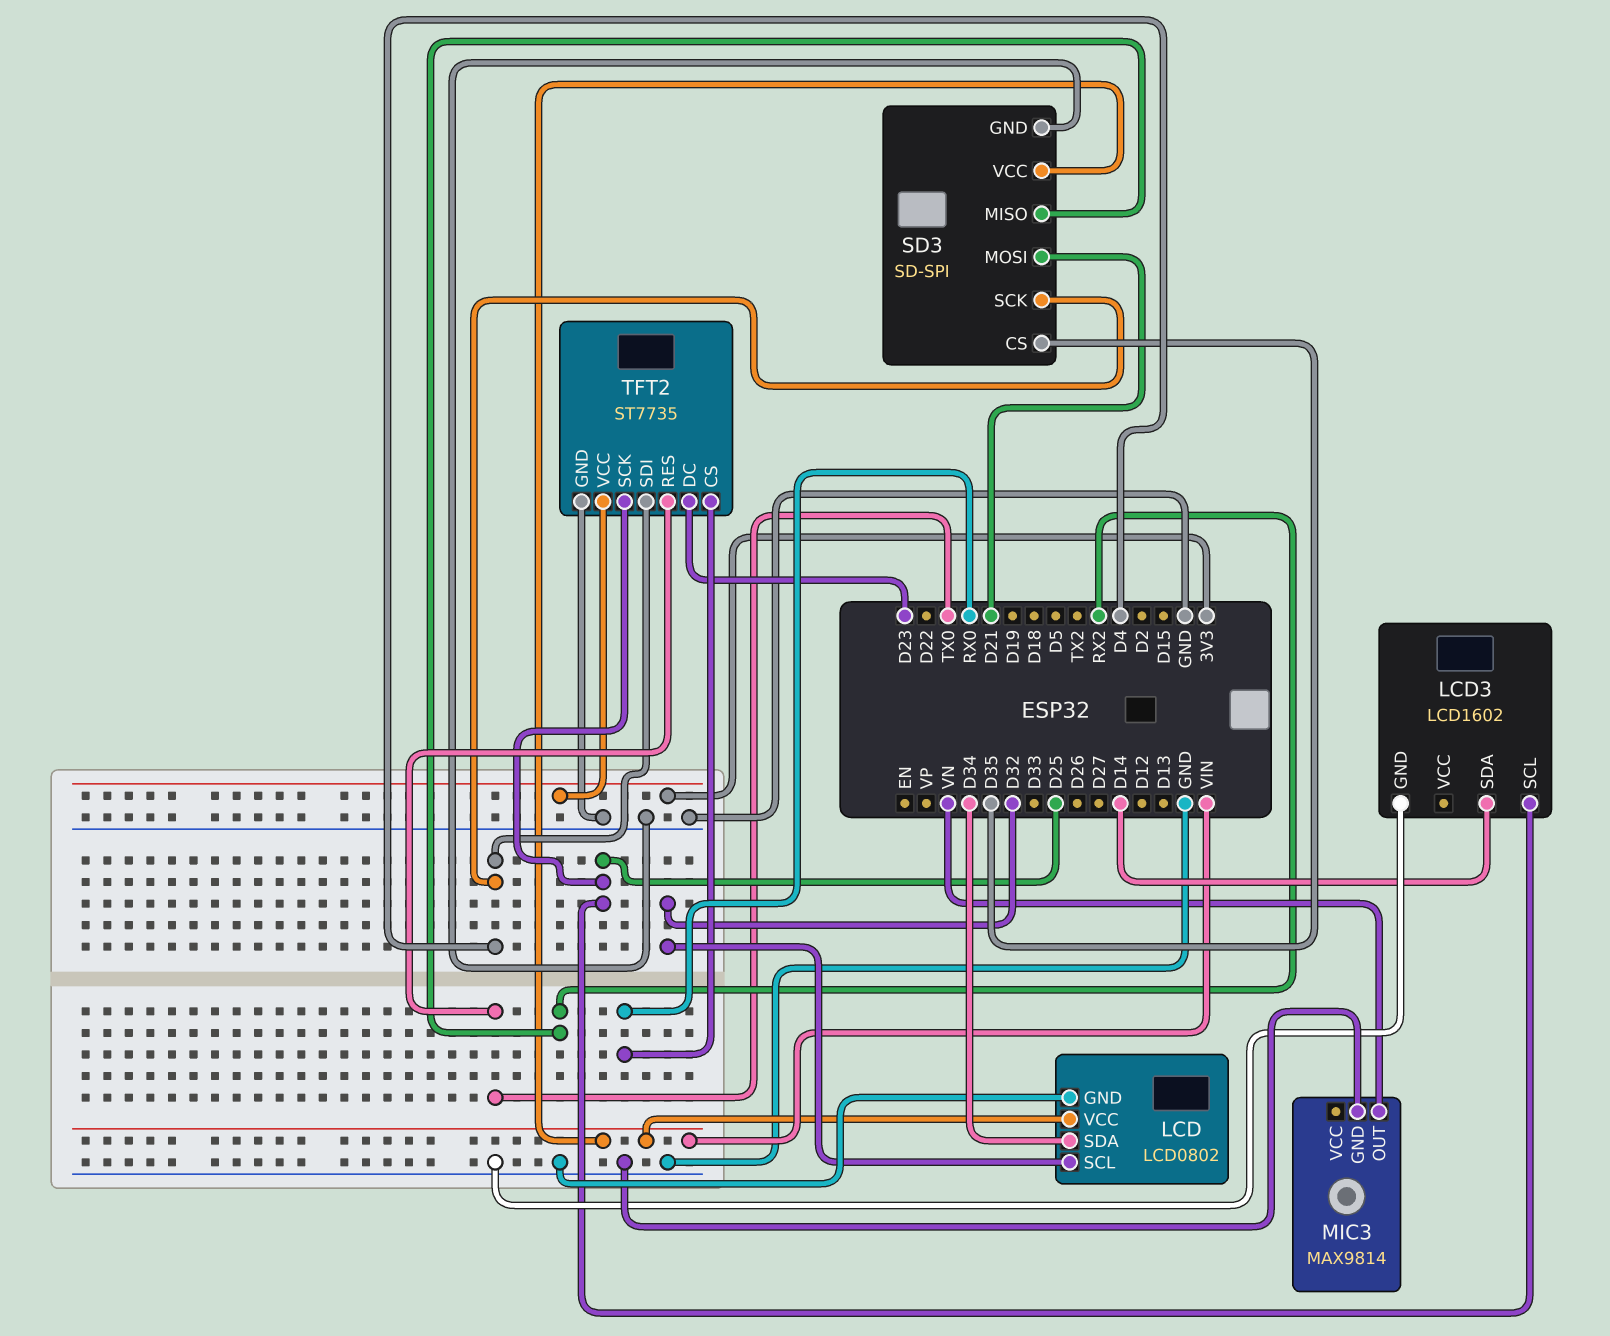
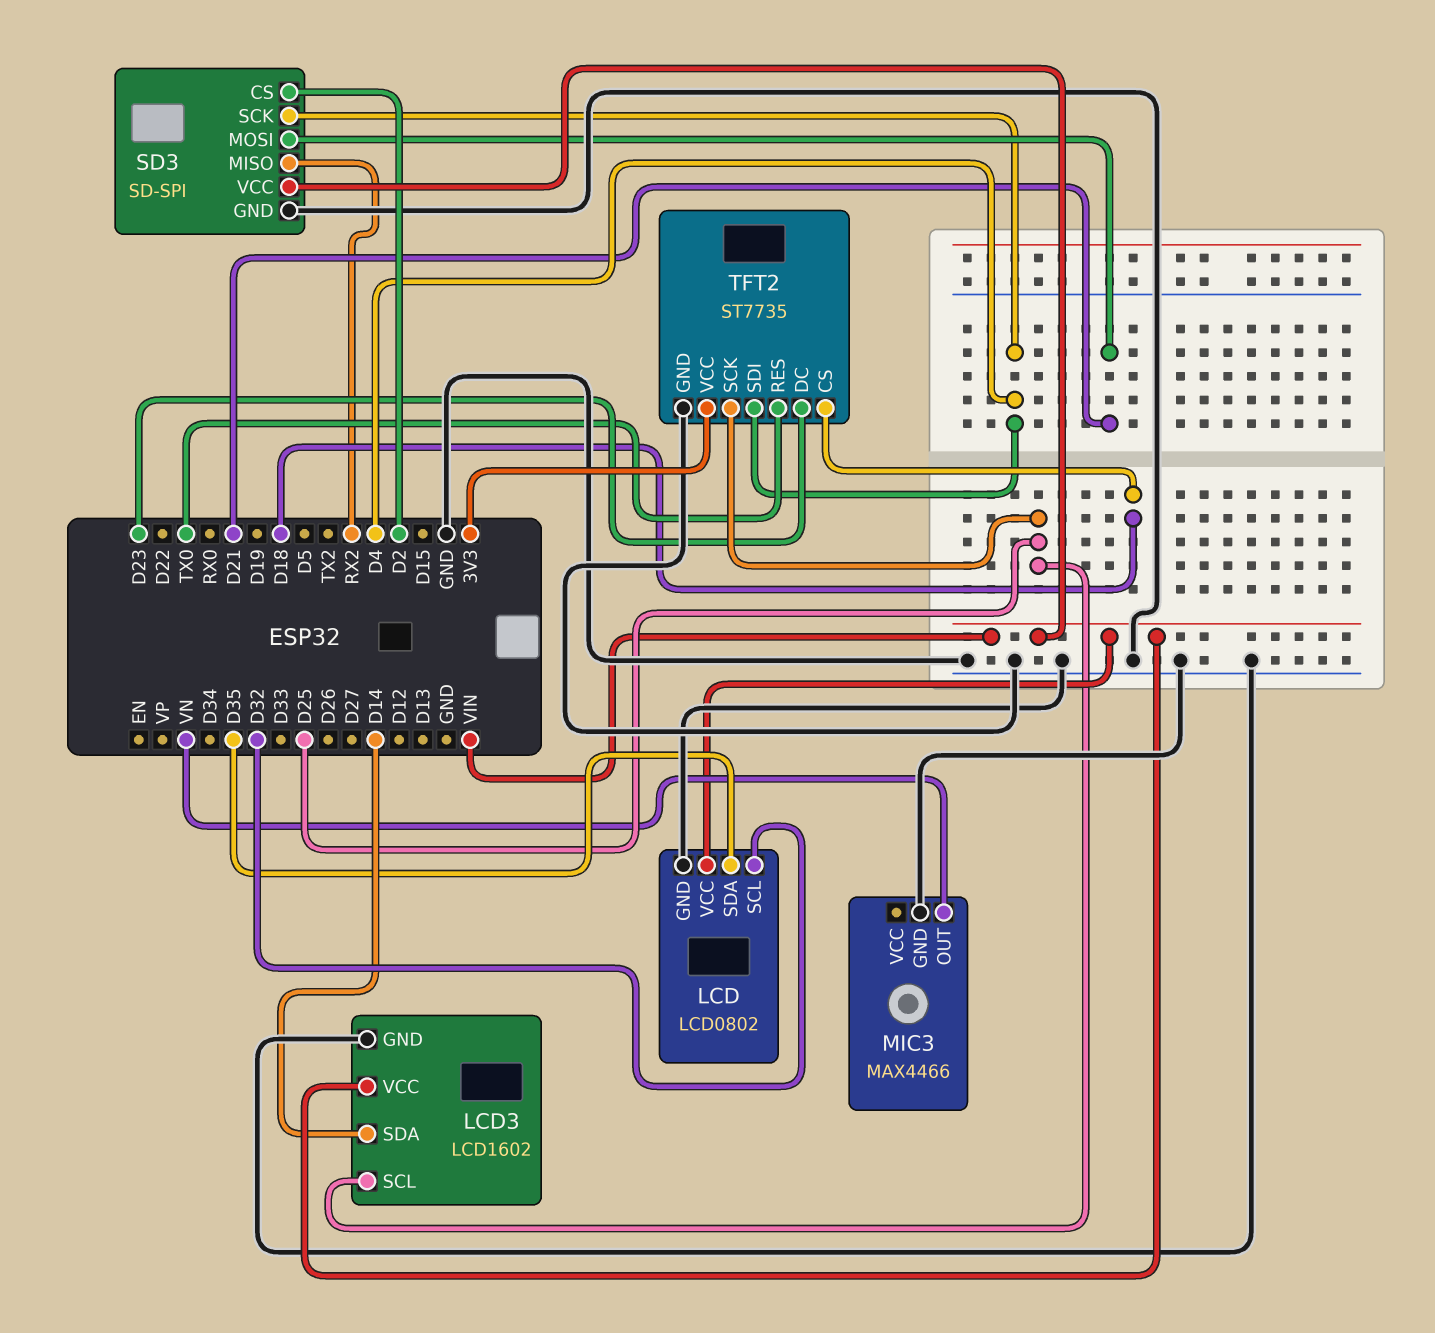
LCD pin SDA: D34 -> D35
LCD3 pin VCC: none -> VIN
MIC3: MAX9814 -> MAX4466
SD3 pin CS: D35 -> D2
TFT2 pin CS: RX0 -> D18

